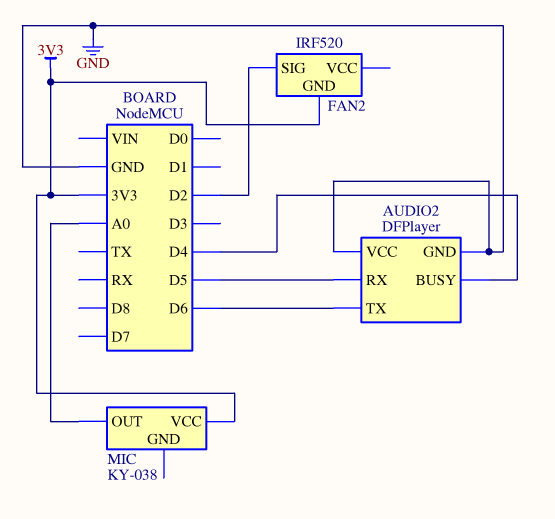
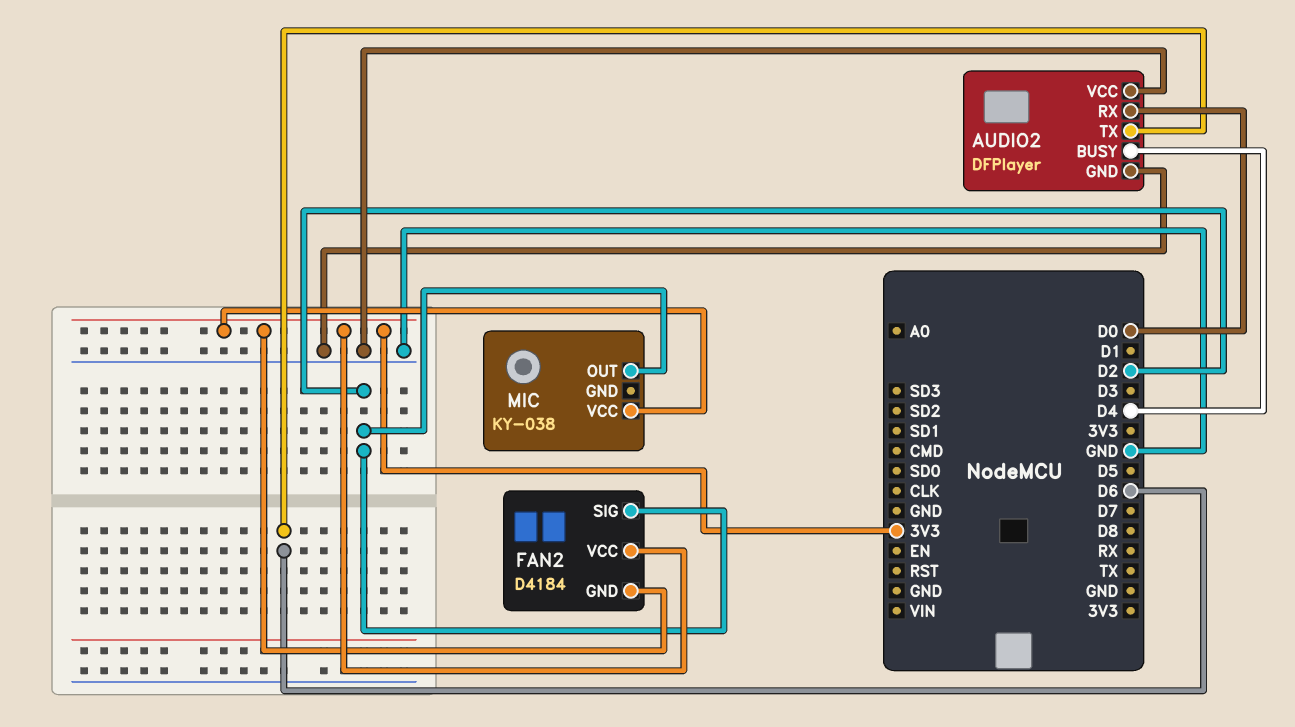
AUDIO2 pin RX: D5 -> D0
FAN2: IRF520 -> D4184
FAN2 pin VCC: none -> 3V3
MIC pin OUT: A0 -> D2

